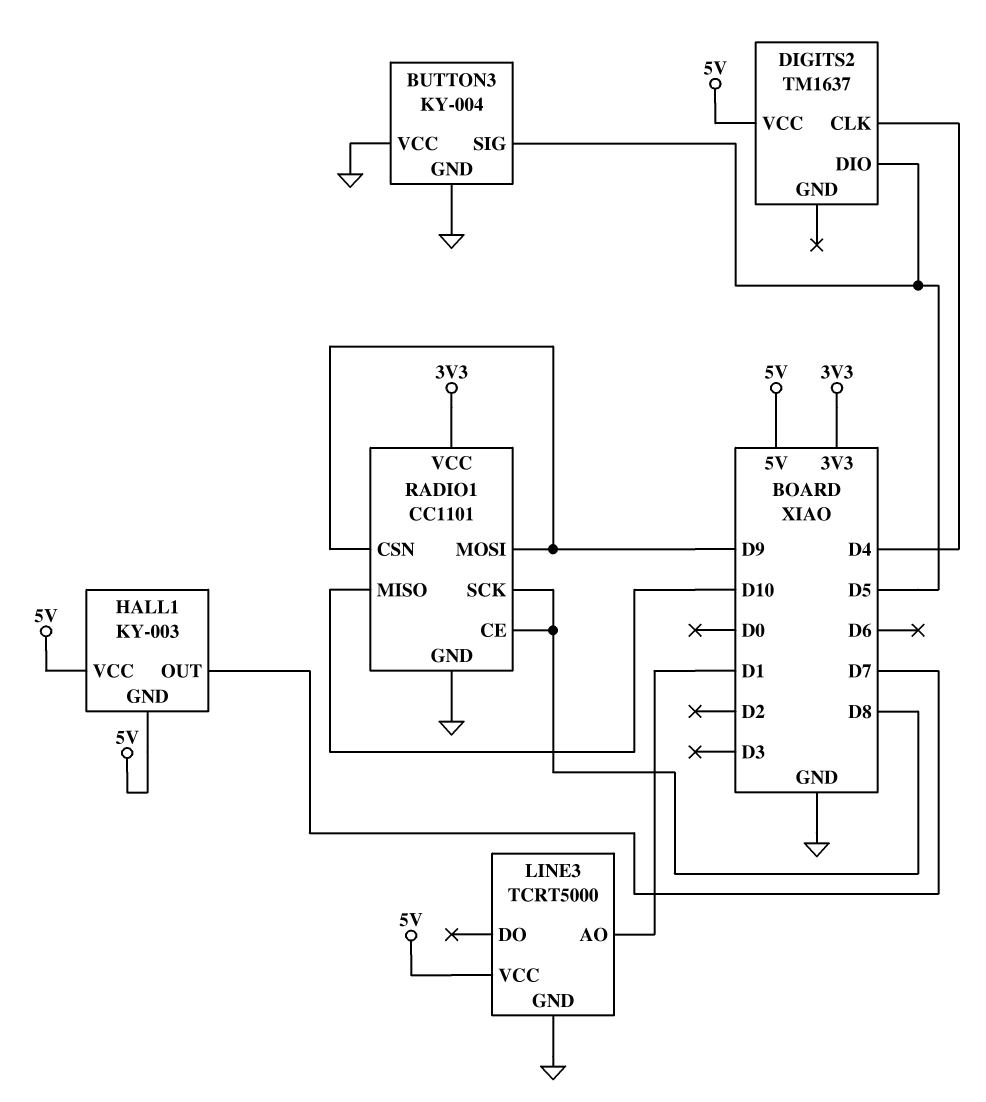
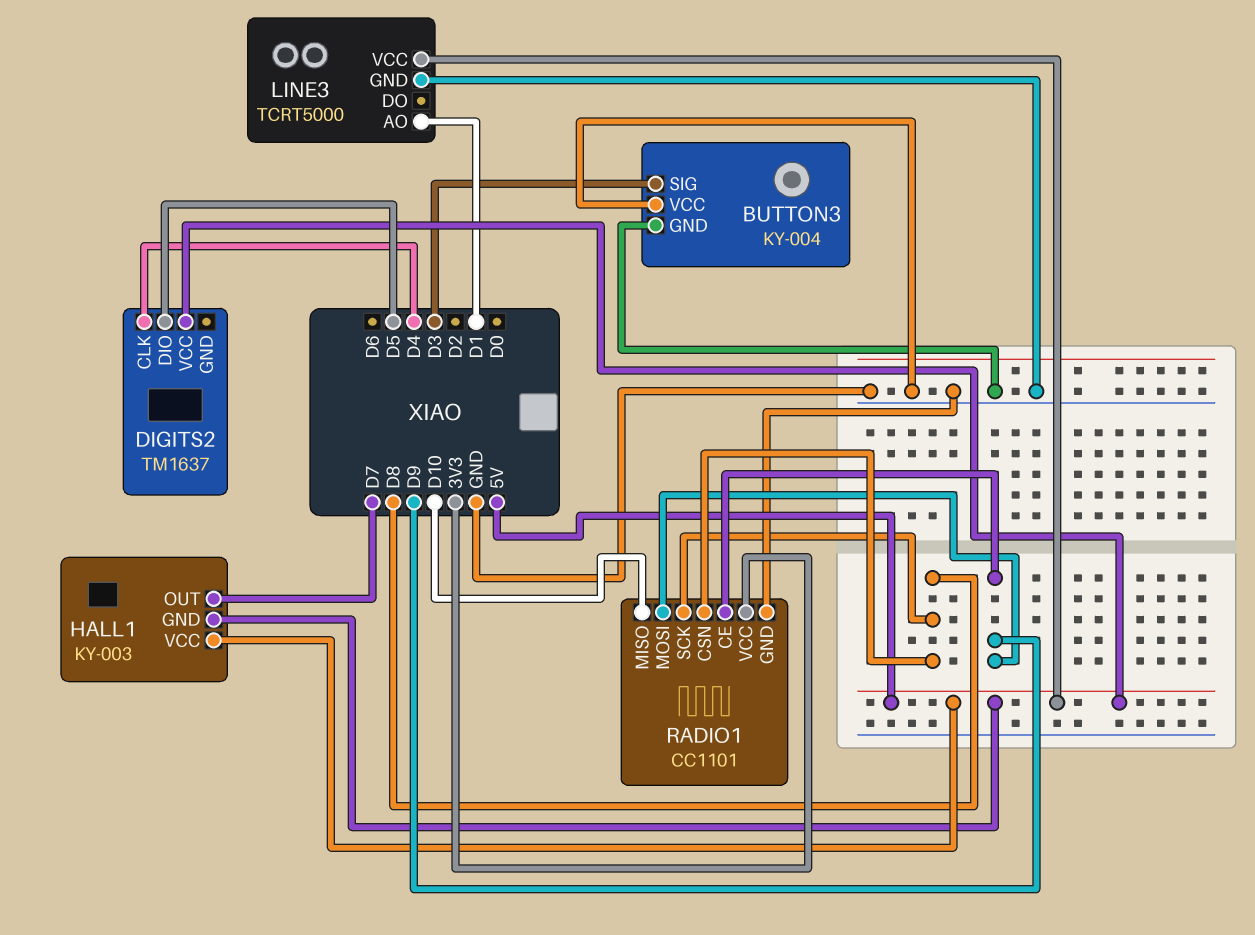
BUTTON3 pin SIG: D5 -> D3
RADIO1 pin CE: D8 -> D9
RADIO1 pin CSN: D9 -> D8

